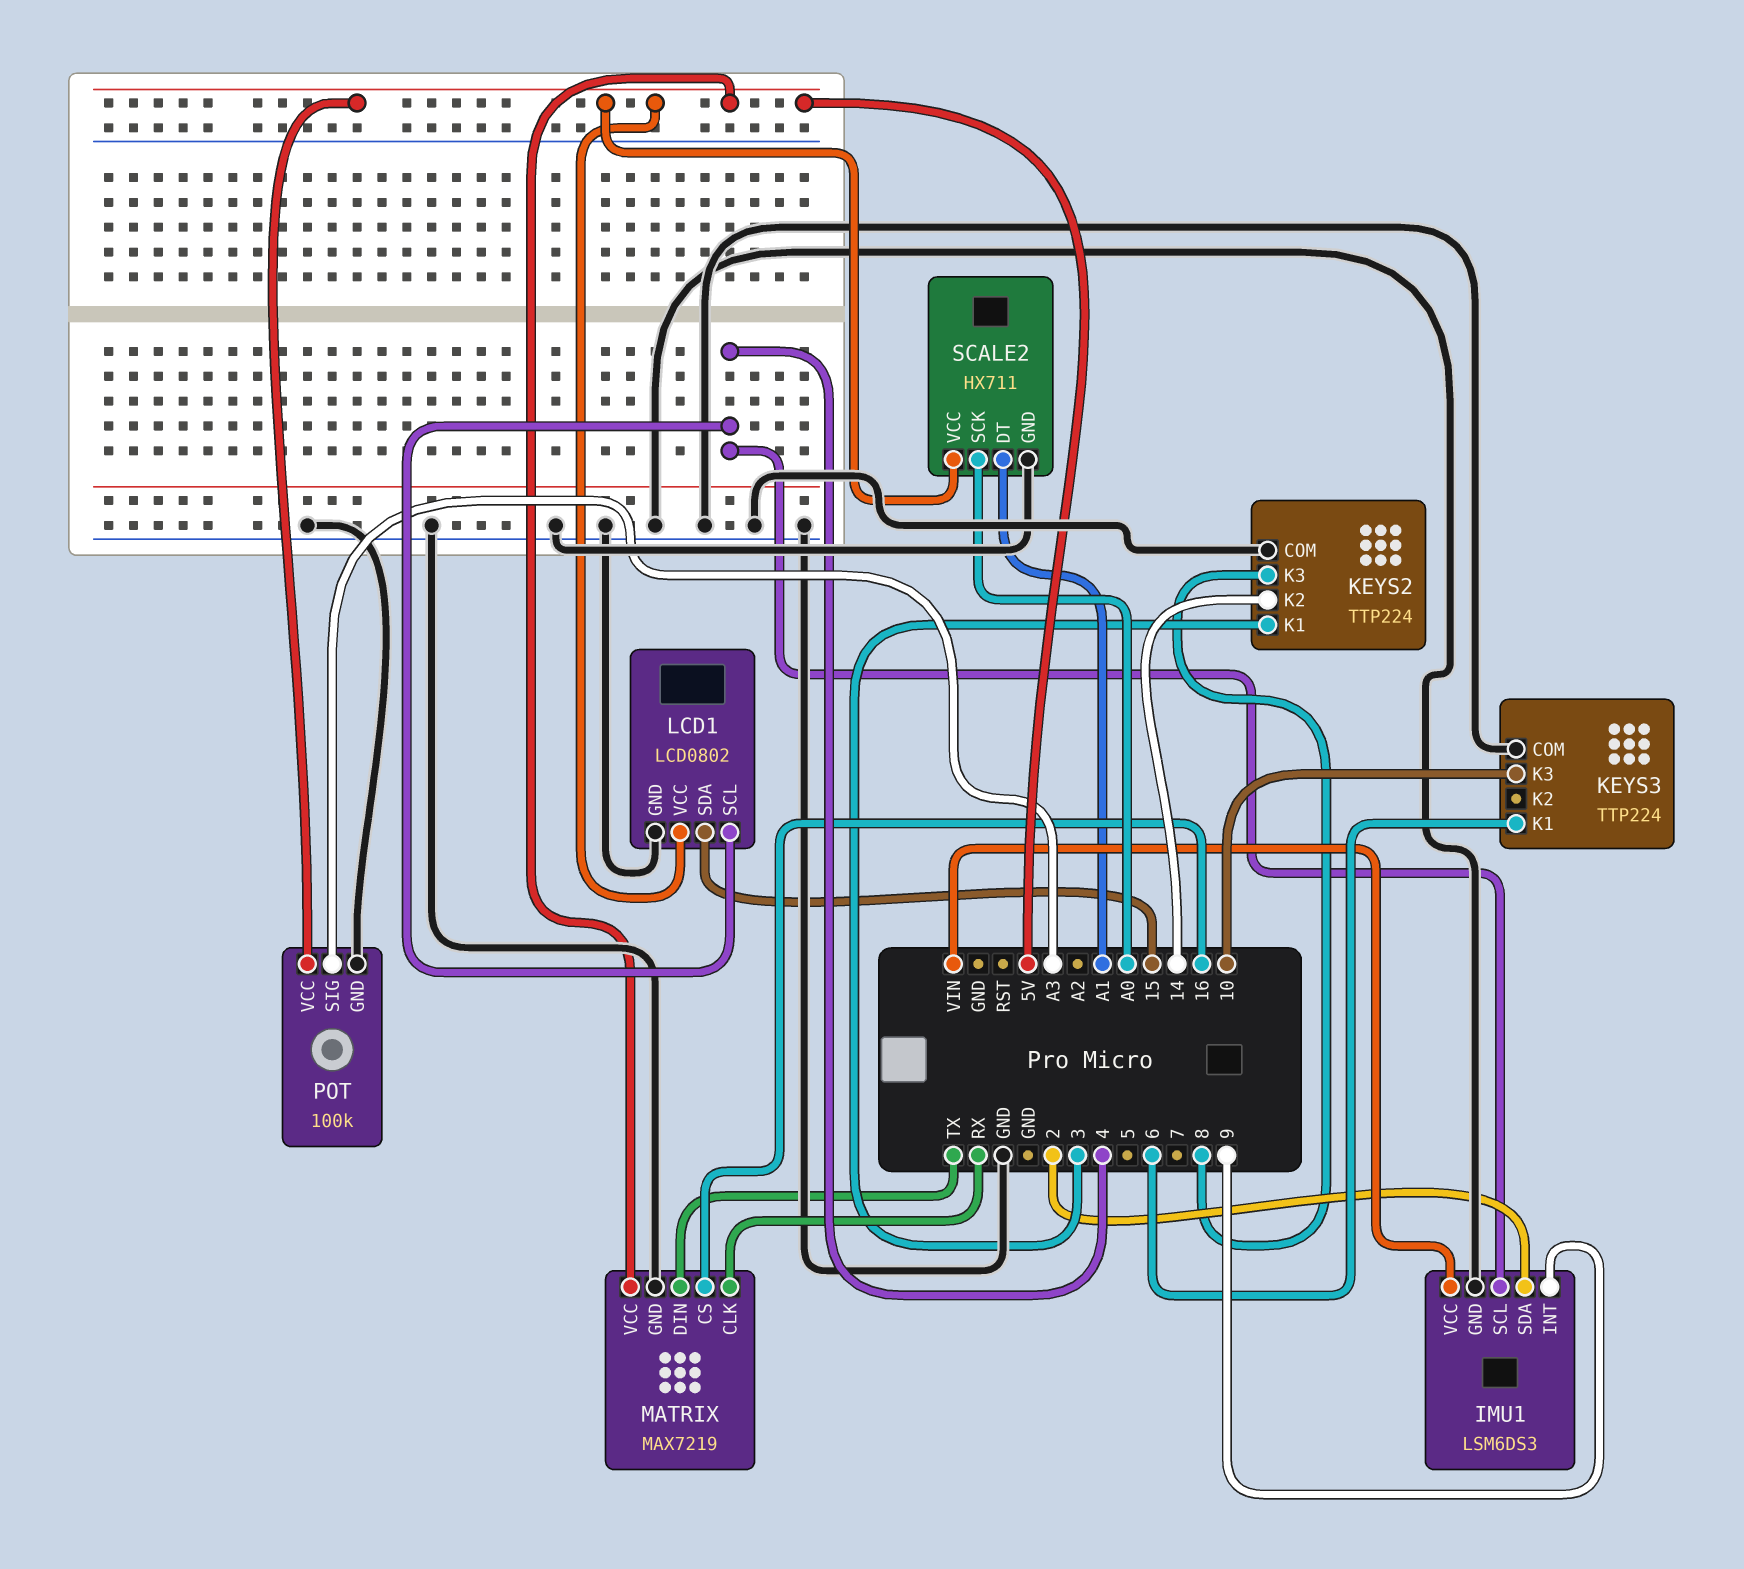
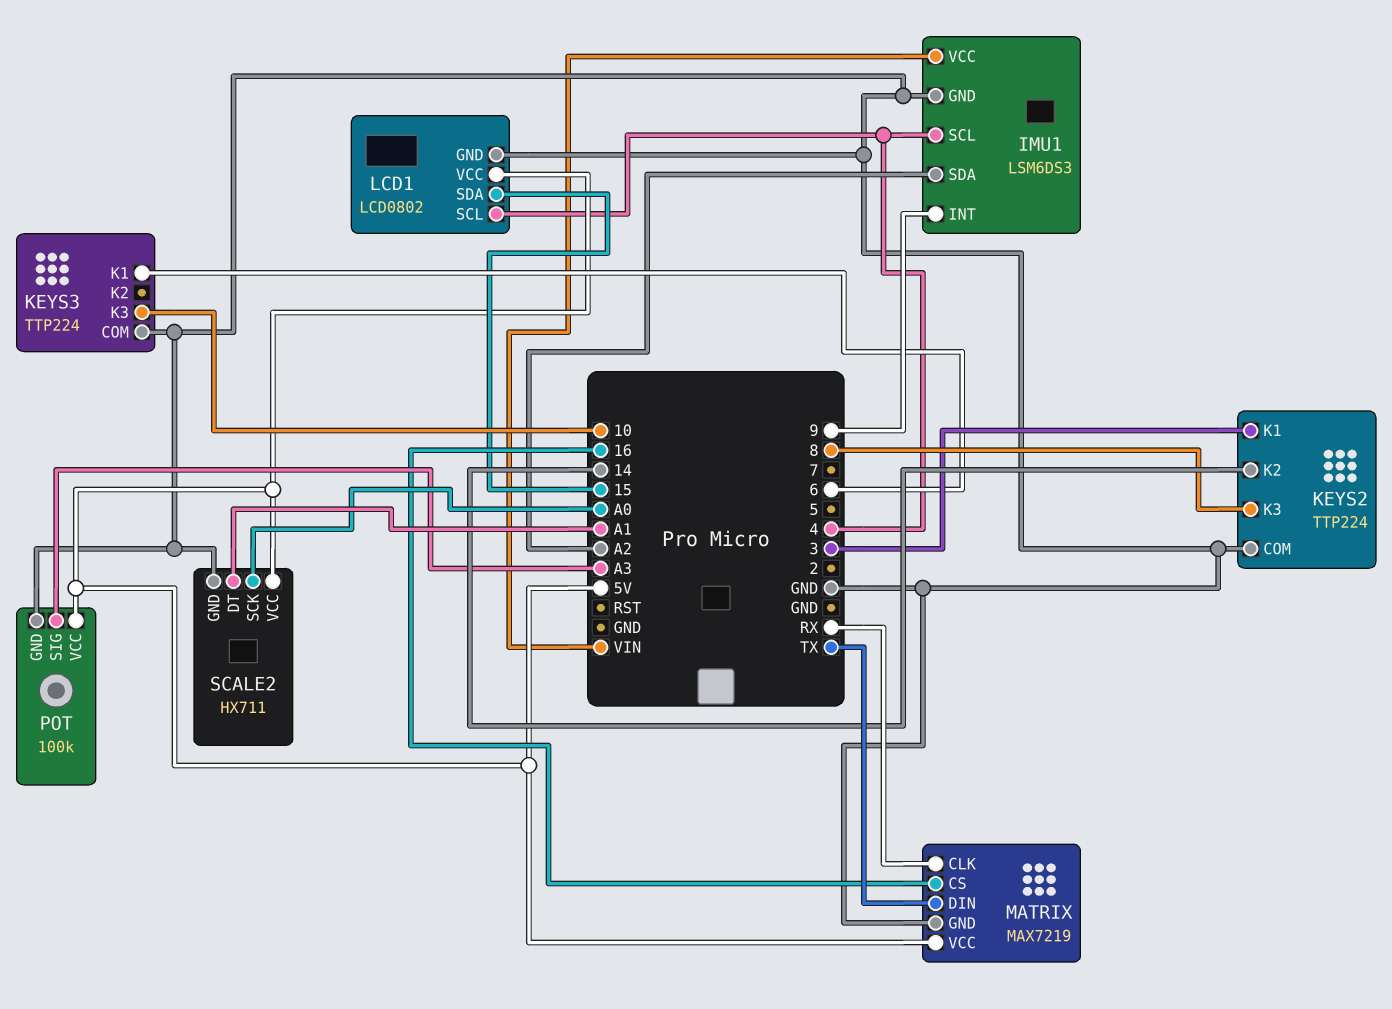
IMU1 pin SDA: 2 -> A2

